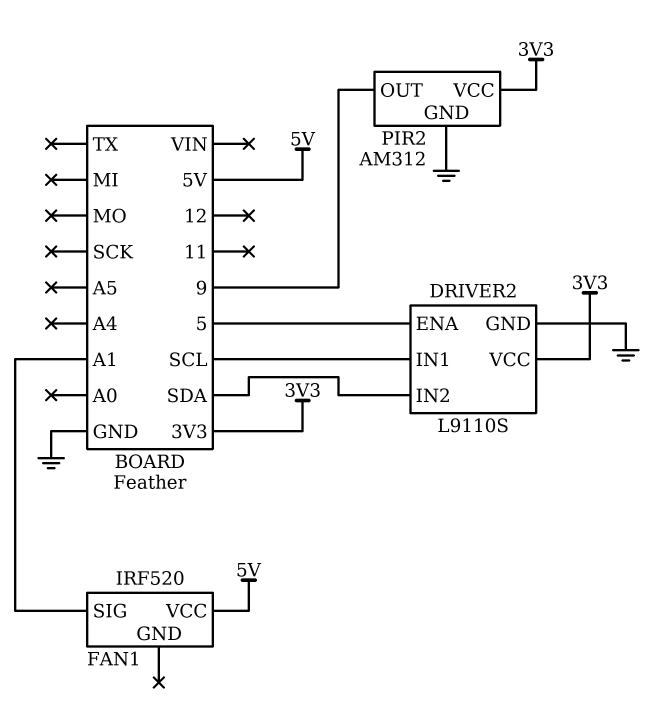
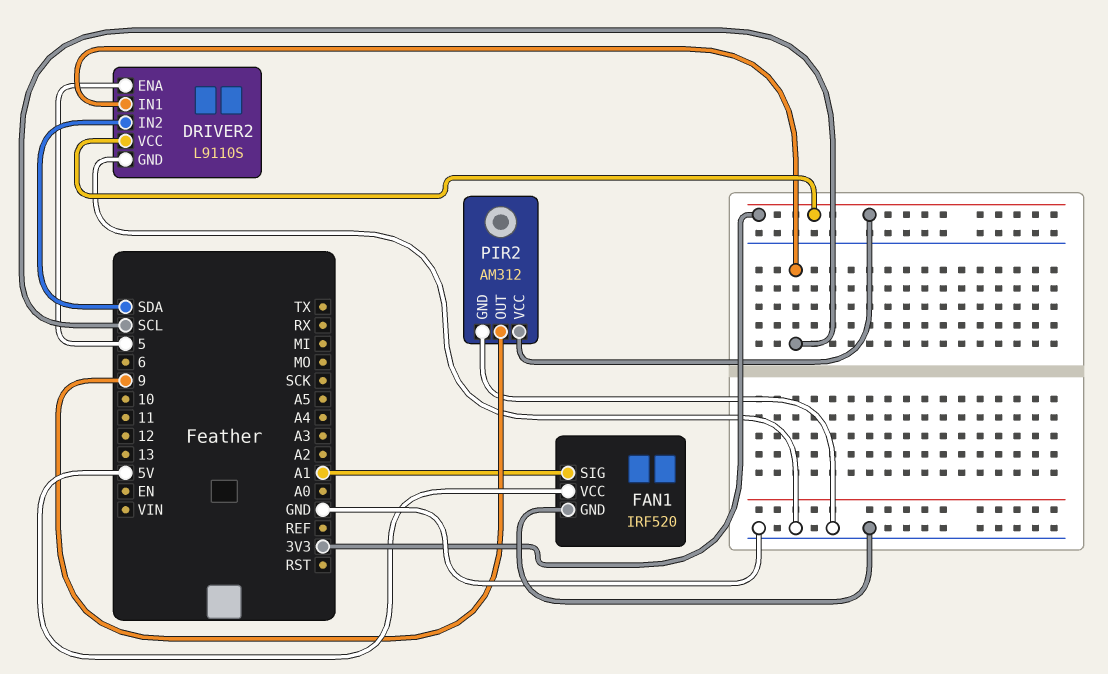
FAN1 pin GND: none -> GND

